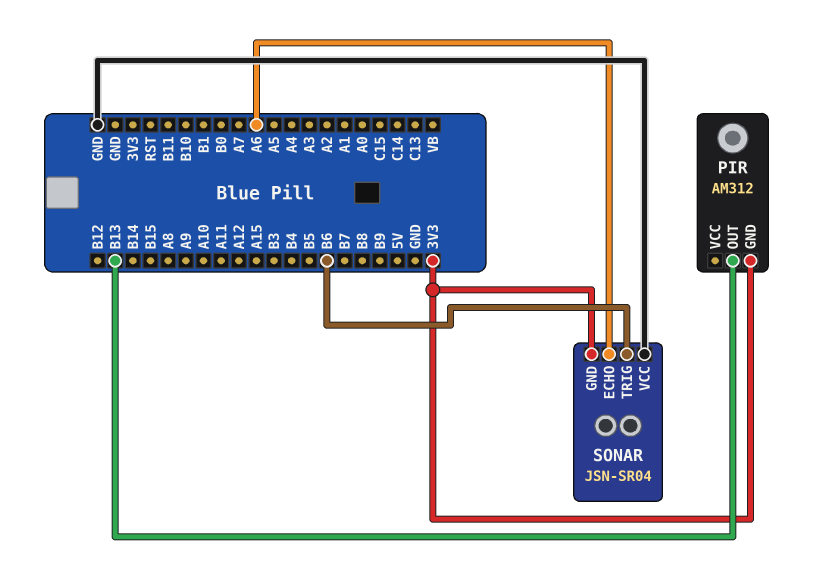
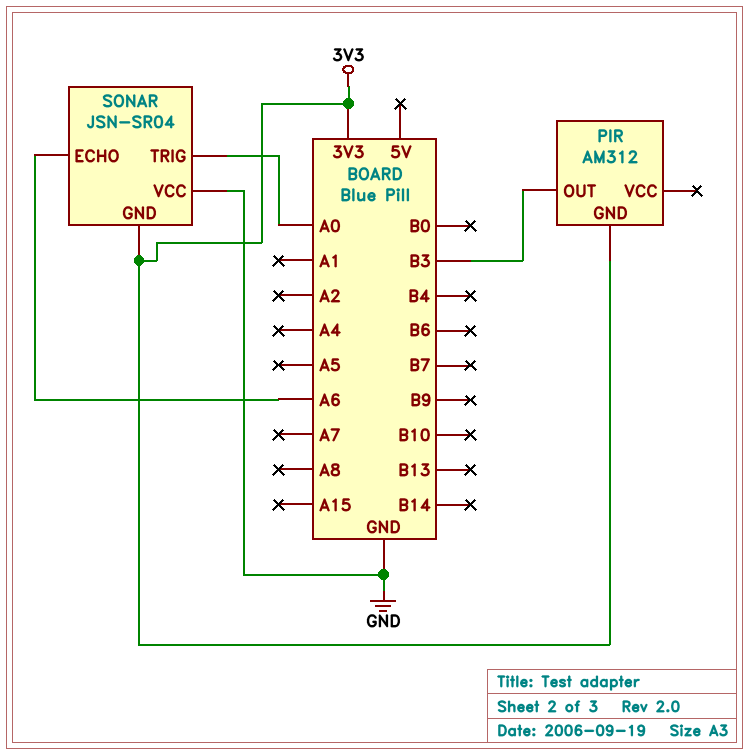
PIR pin OUT: B13 -> B3
SONAR pin TRIG: B6 -> A0

